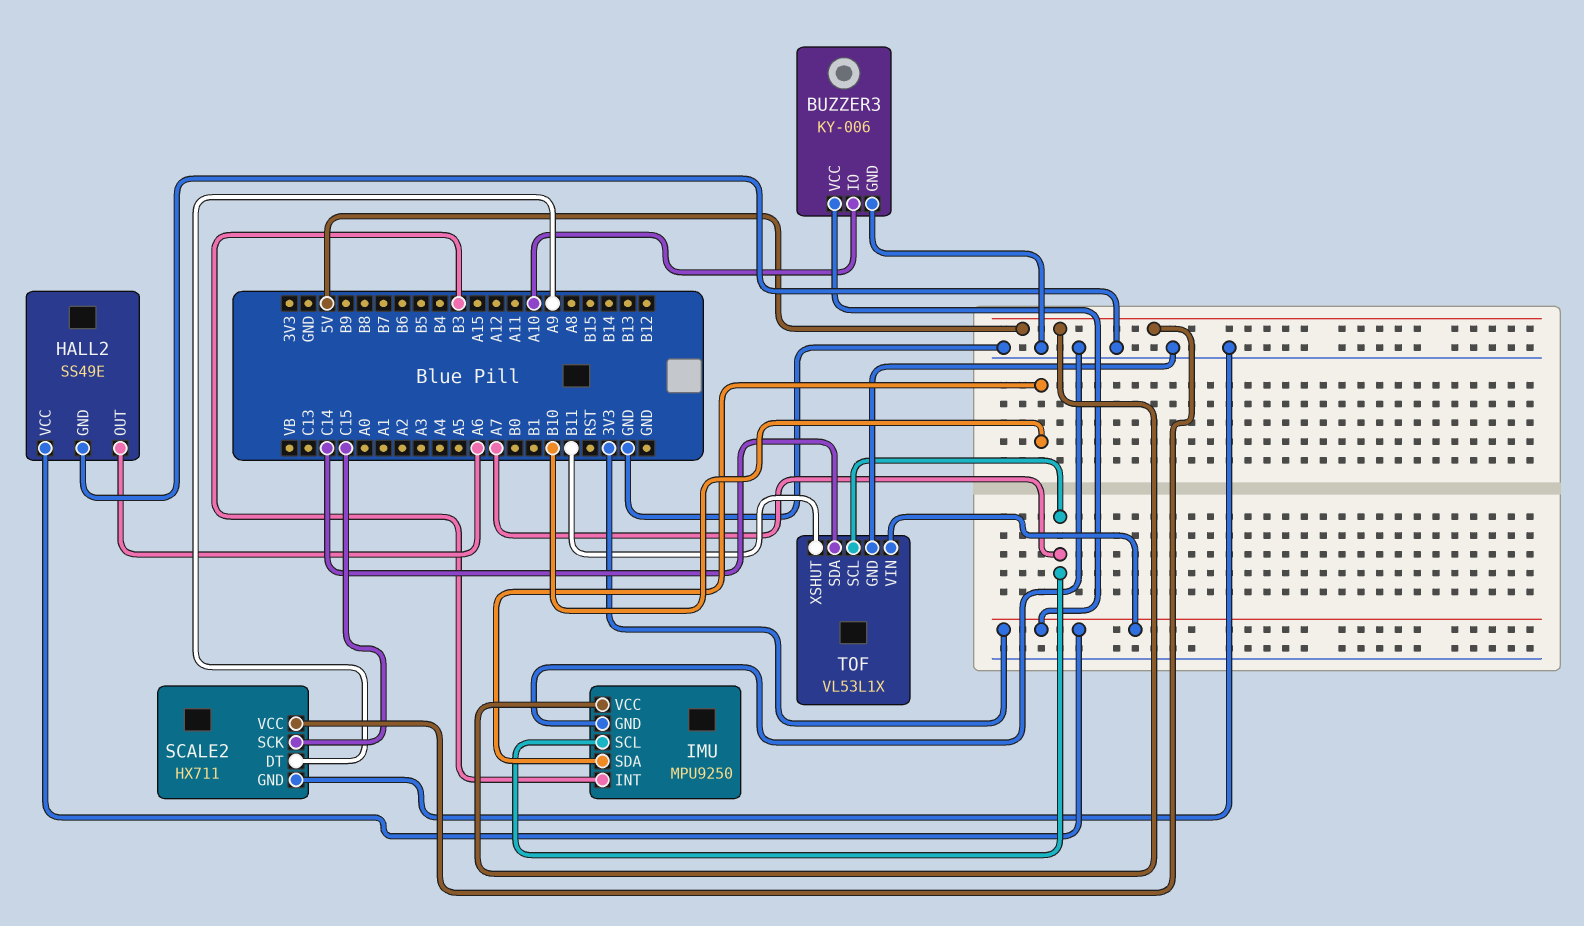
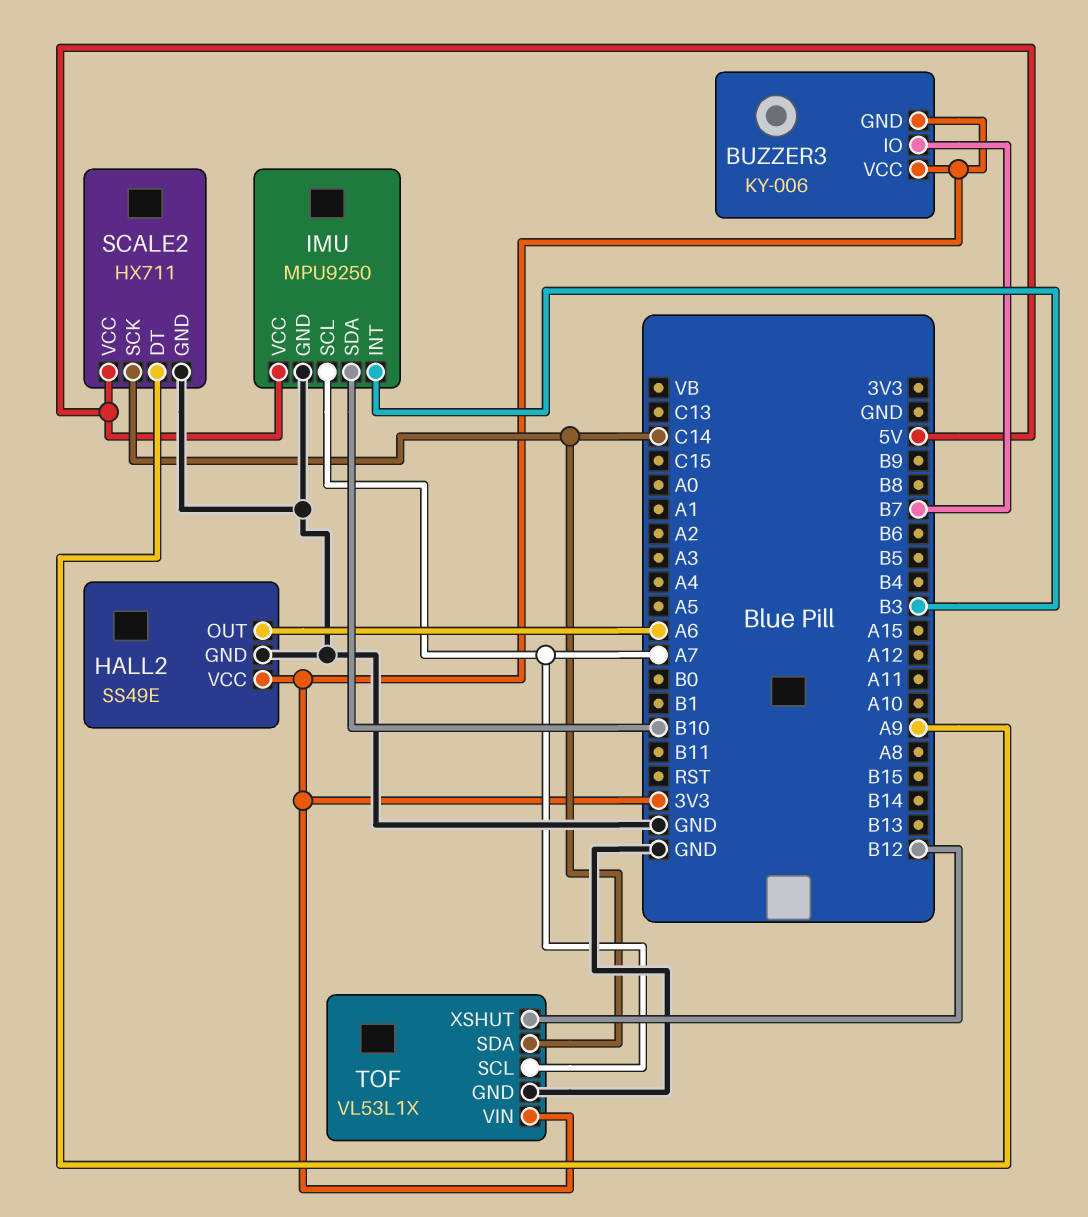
BUZZER3 pin GND: GND -> 3V3
BUZZER3 pin IO: A10 -> B7
SCALE2 pin SCK: C15 -> C14
TOF pin XSHUT: B11 -> B12

